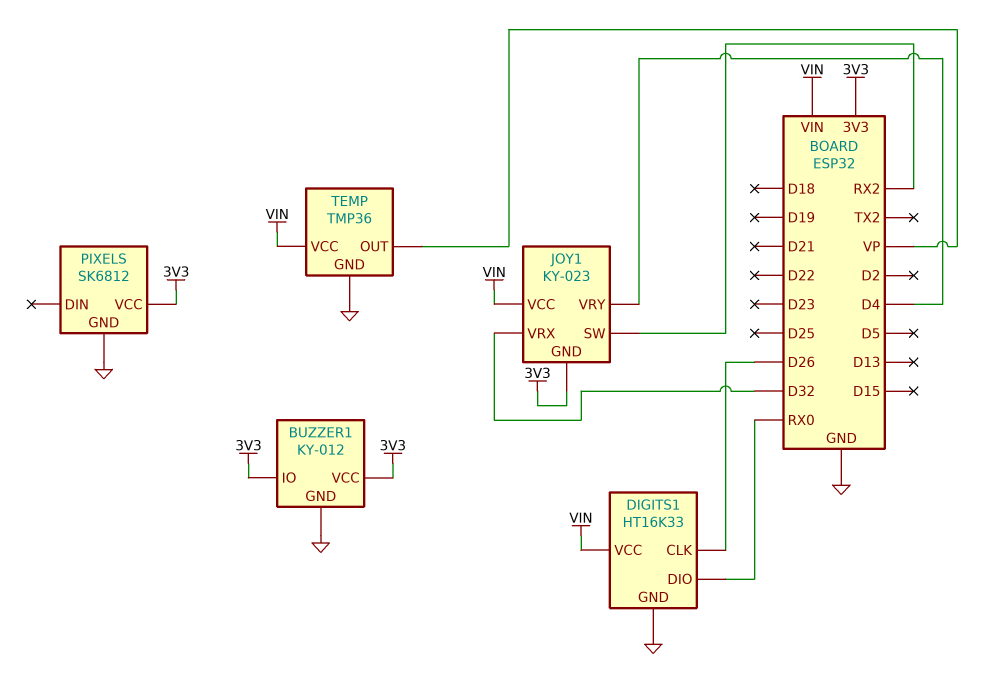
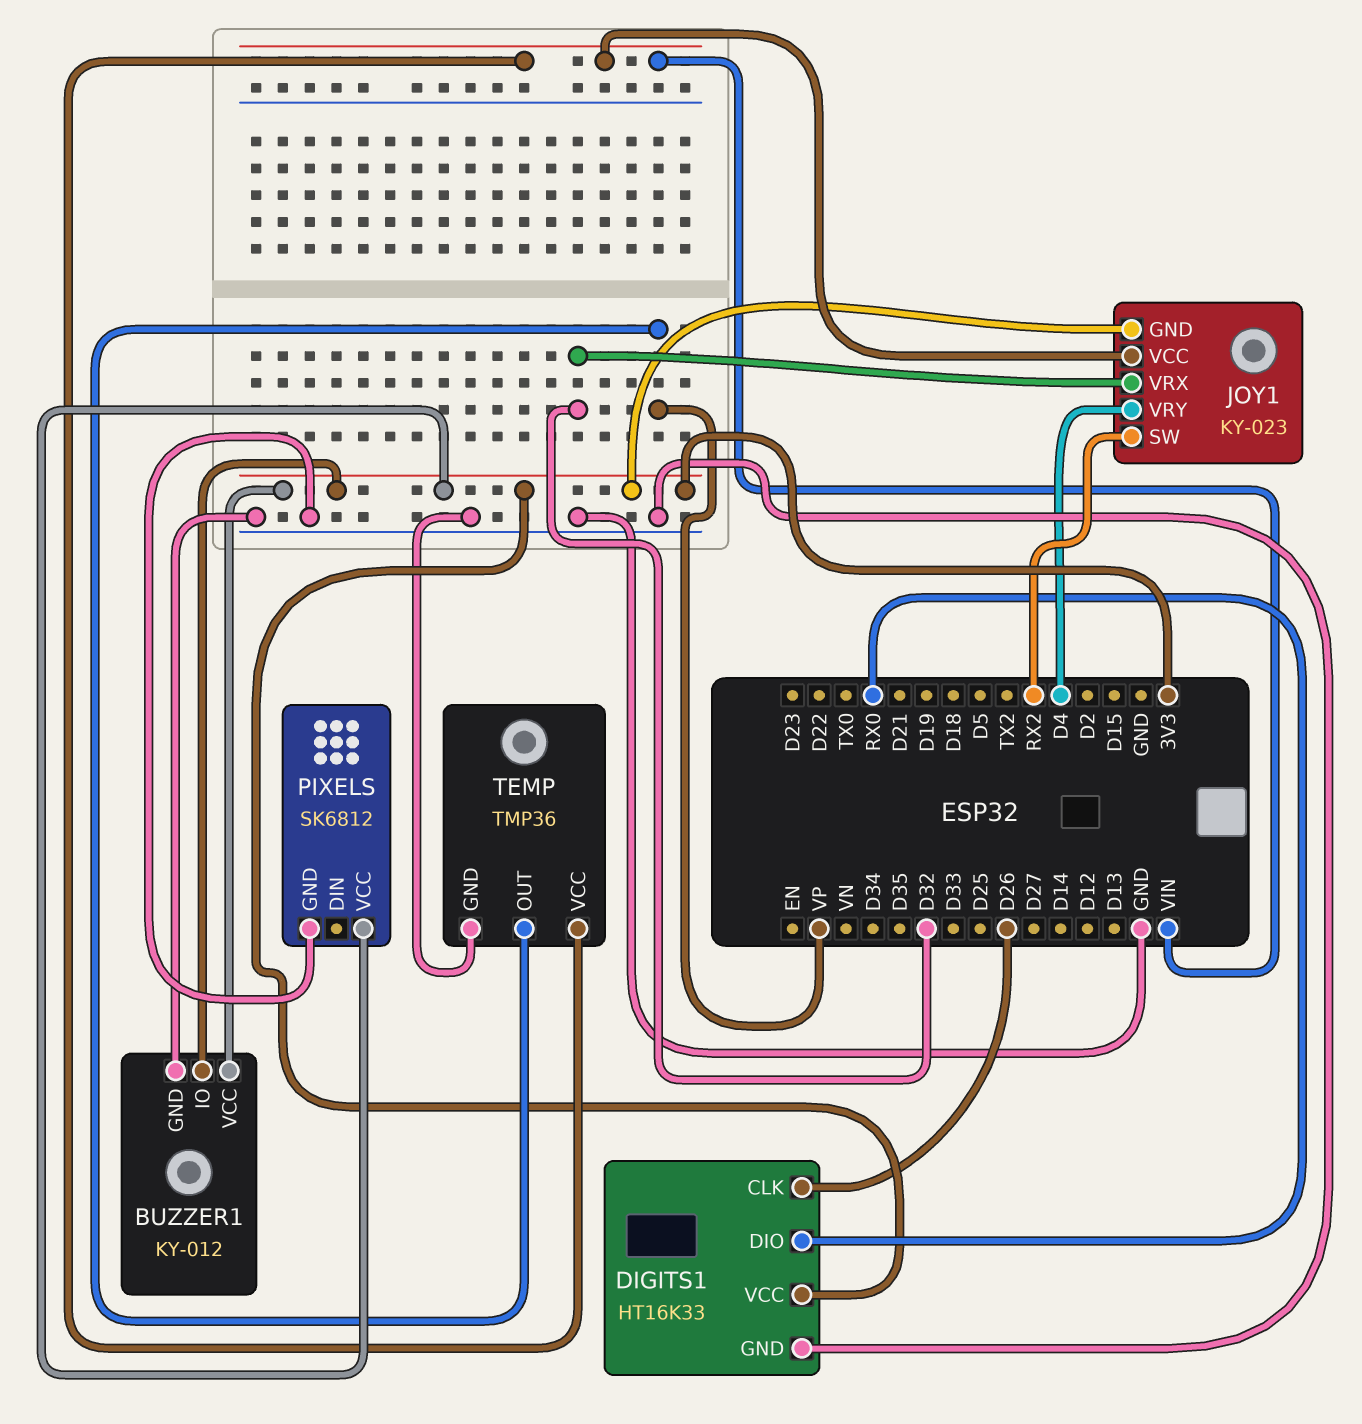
DIGITS1 pin VCC: VIN -> 3V3

